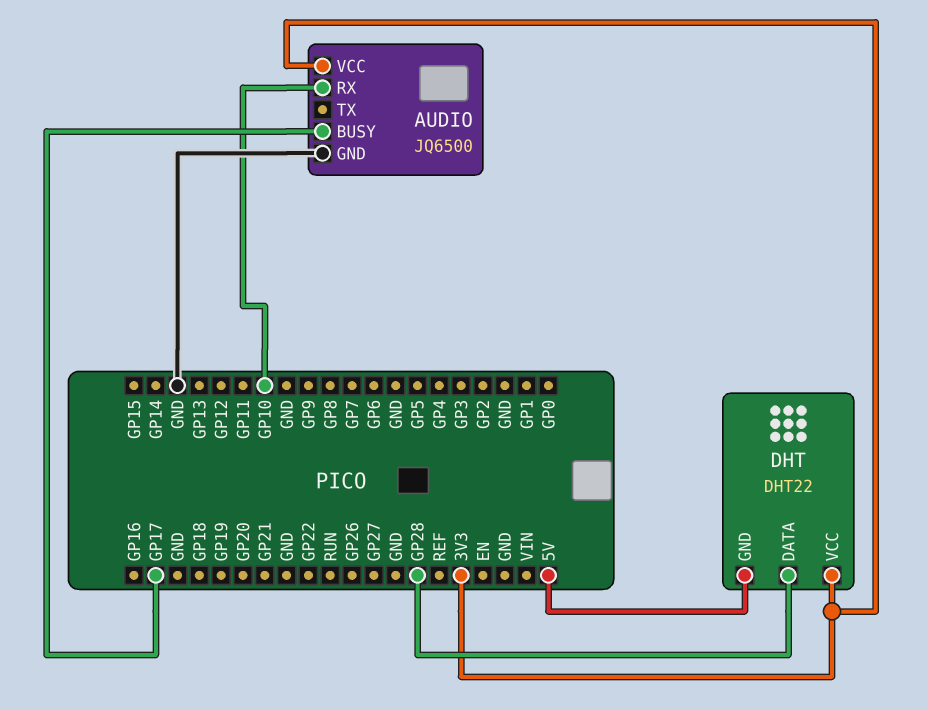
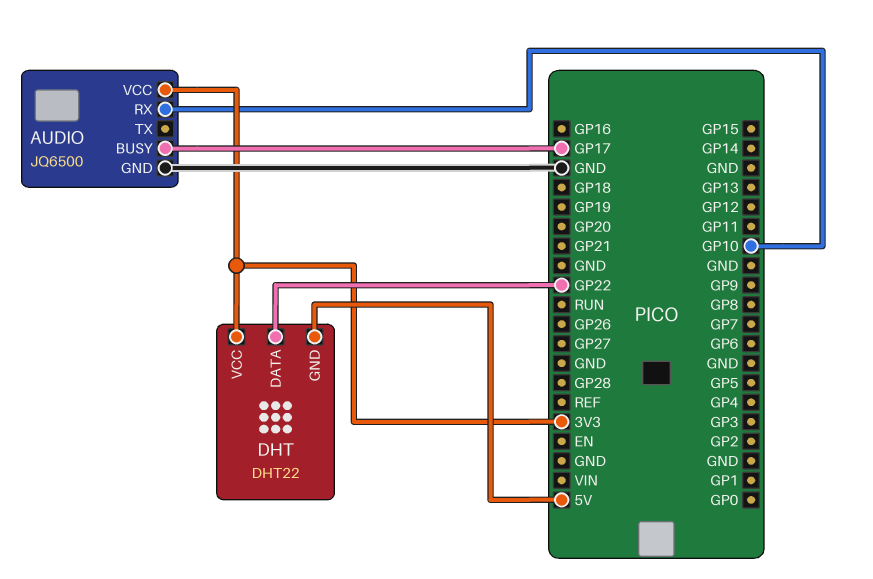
DHT pin DATA: GP28 -> GP22

